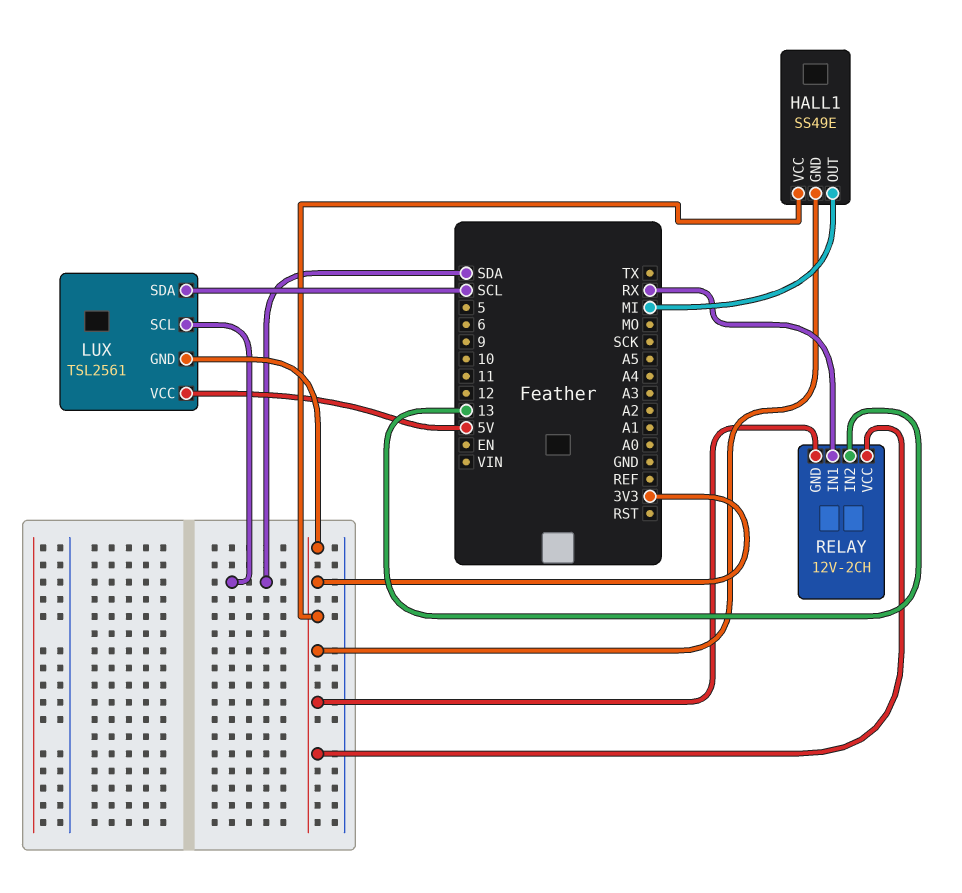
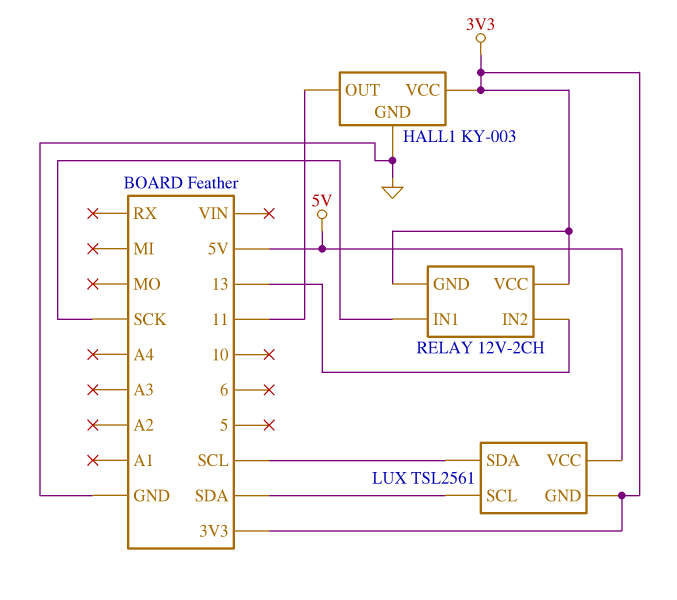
HALL1: SS49E -> KY-003
HALL1 pin GND: 3V3 -> GND
HALL1 pin OUT: MI -> 11
RELAY pin IN1: RX -> SCK

